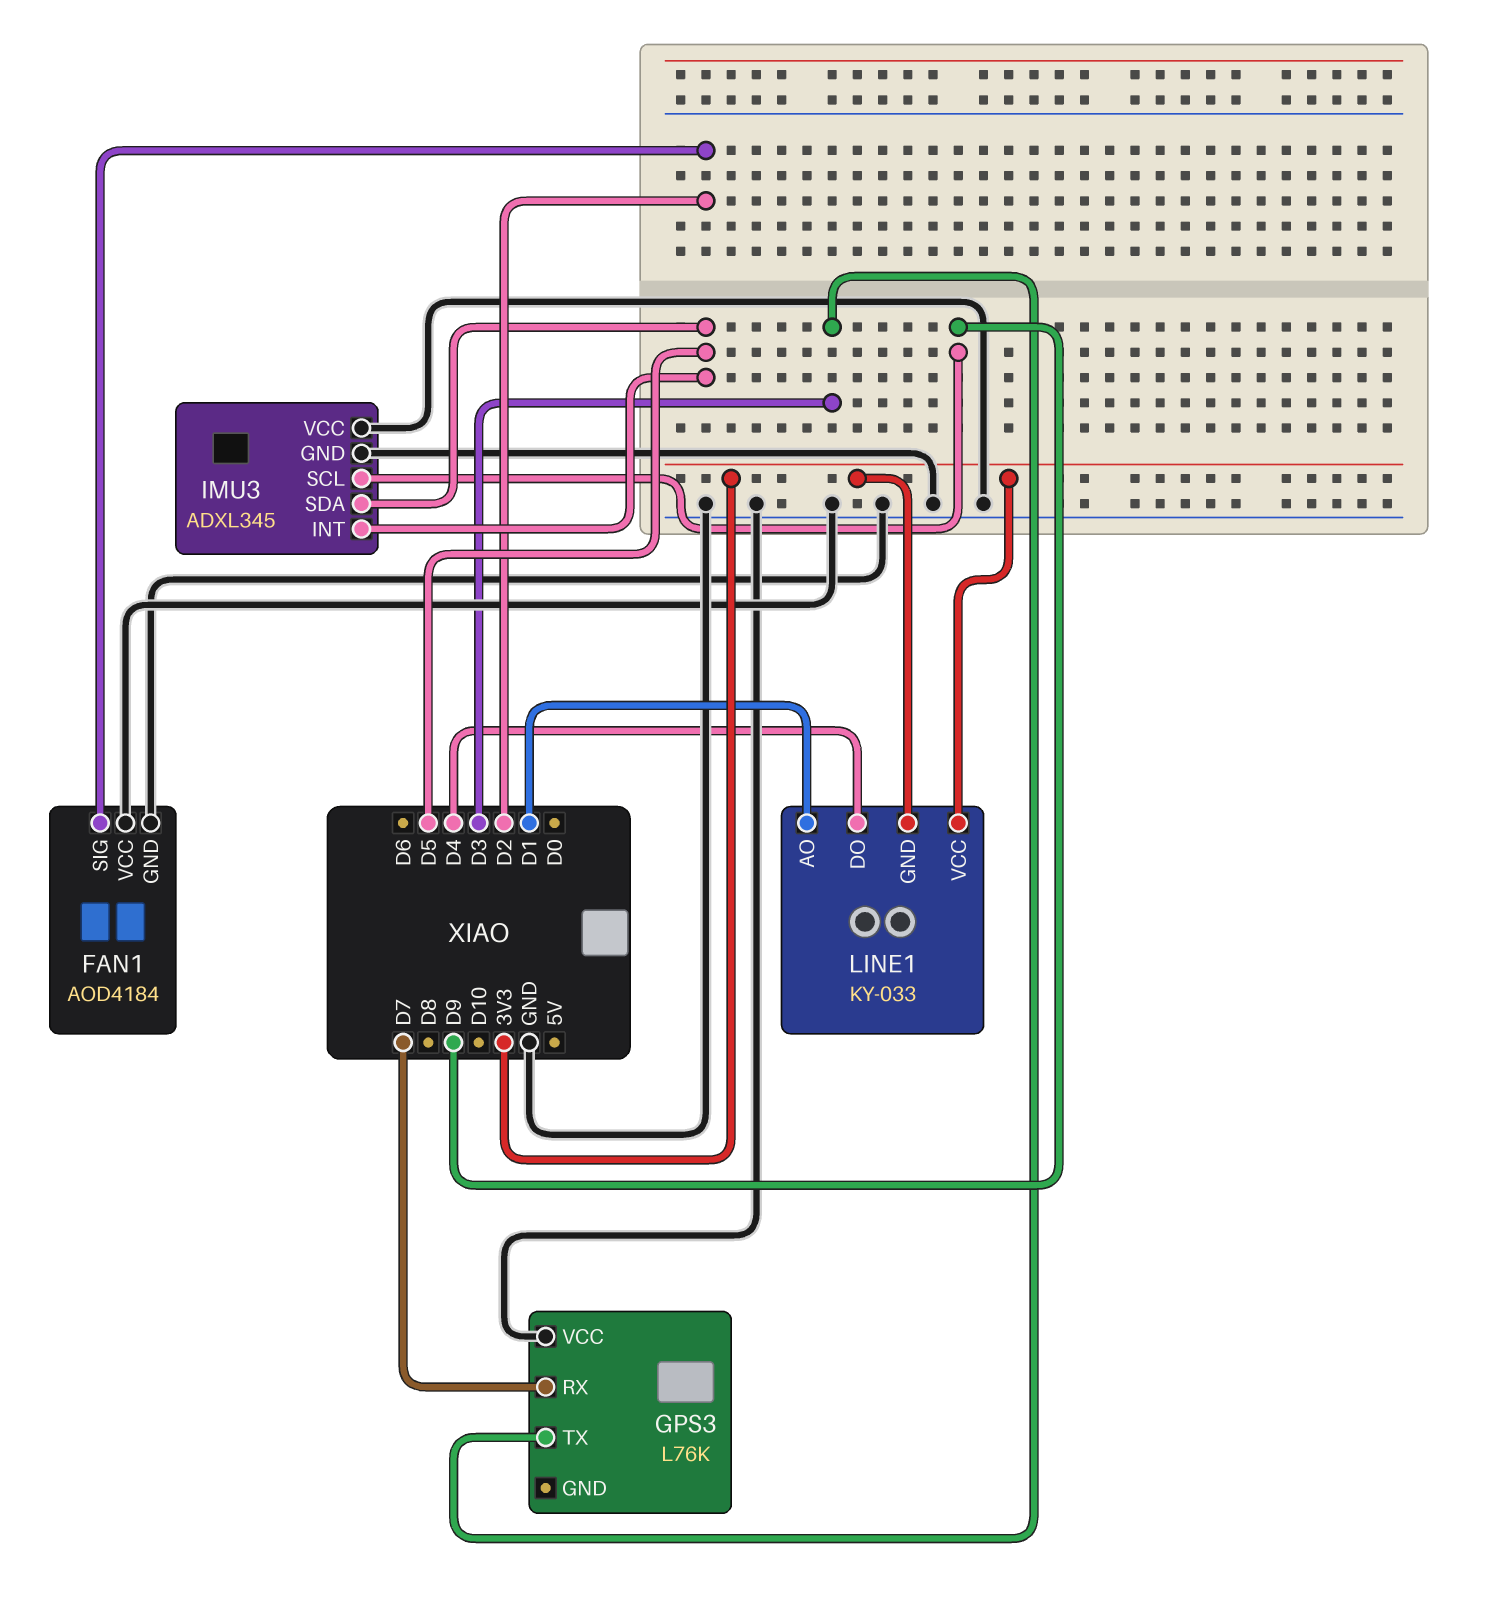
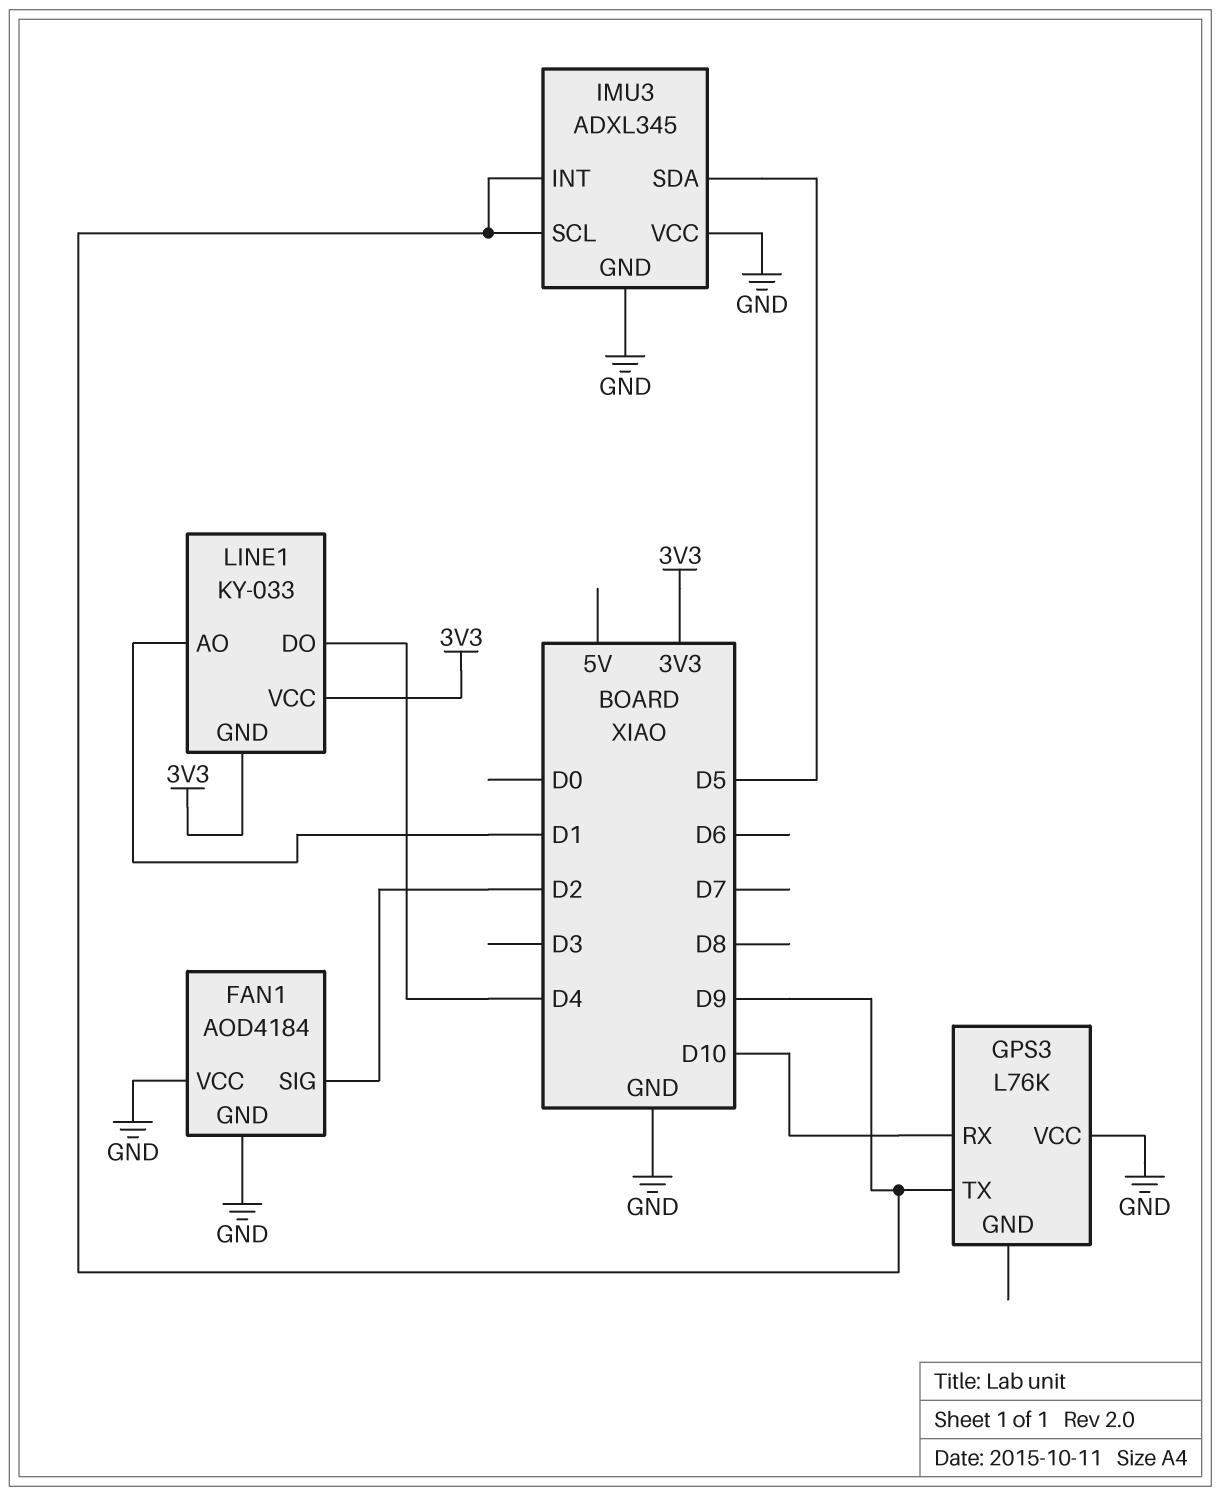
GPS3 pin RX: D7 -> D10
GPS3 pin TX: D3 -> D9
IMU3 pin INT: D5 -> D9

